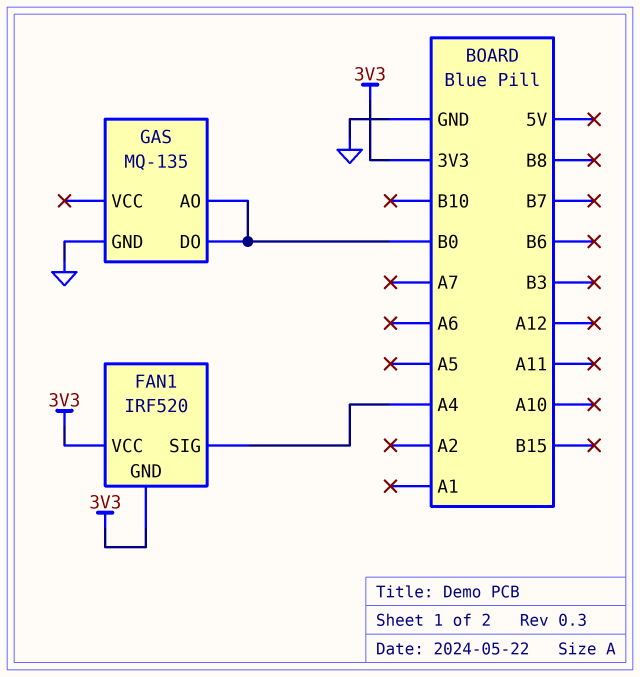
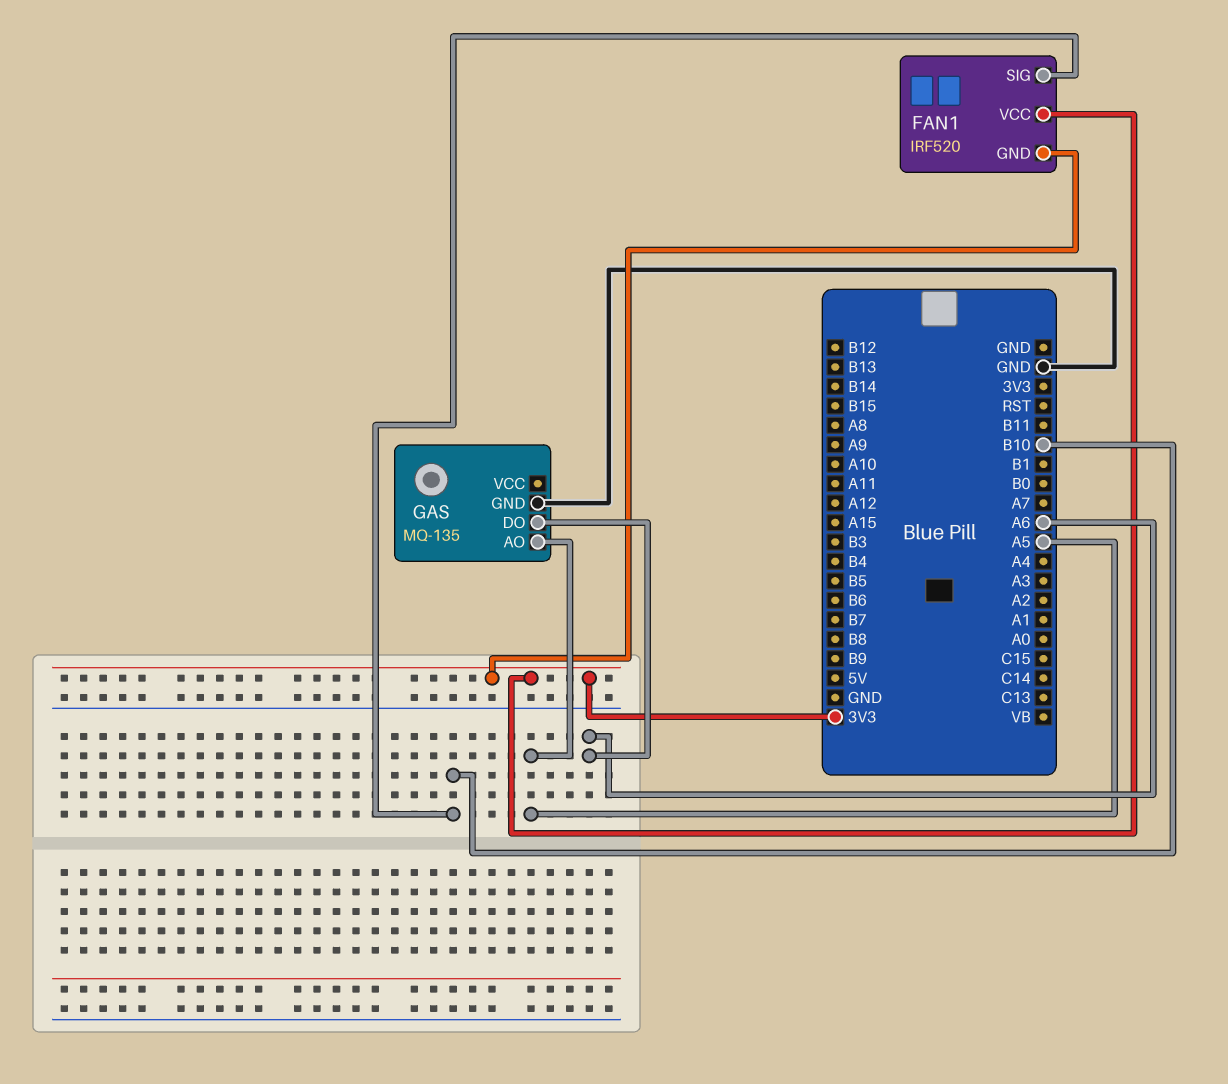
FAN1 pin SIG: A4 -> B10
GAS pin AO: B0 -> A5
GAS pin DO: B0 -> A6

